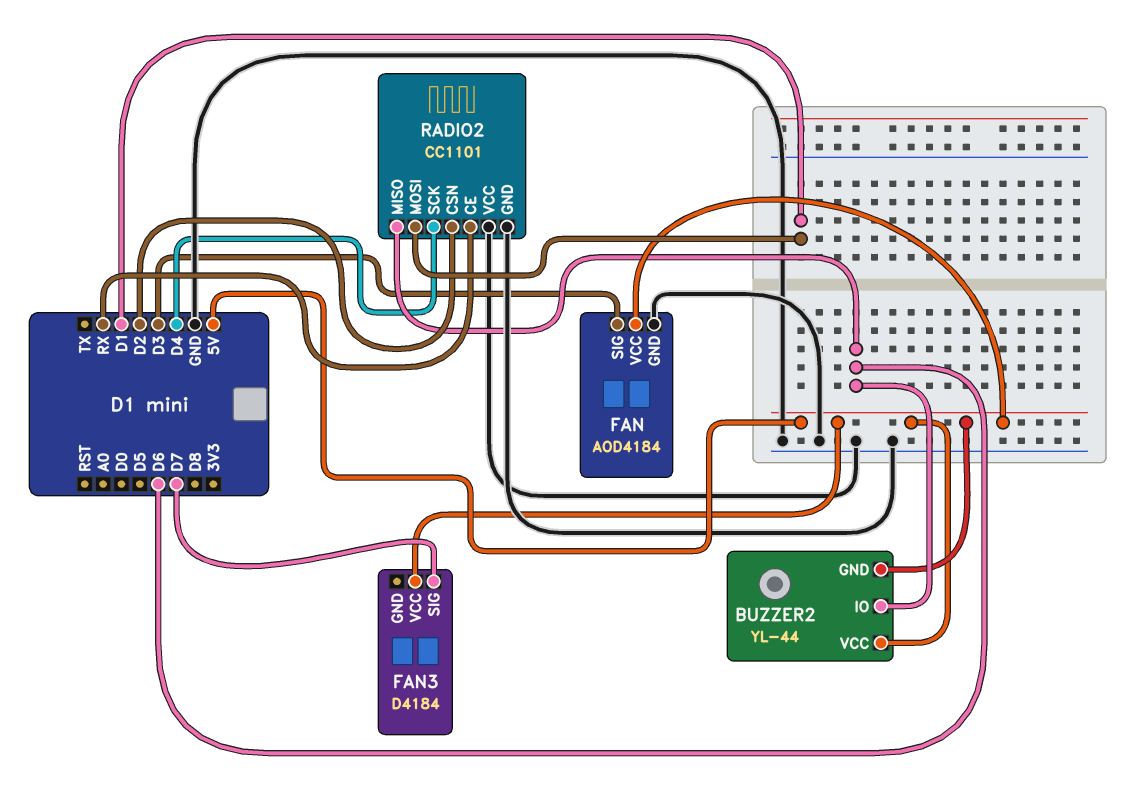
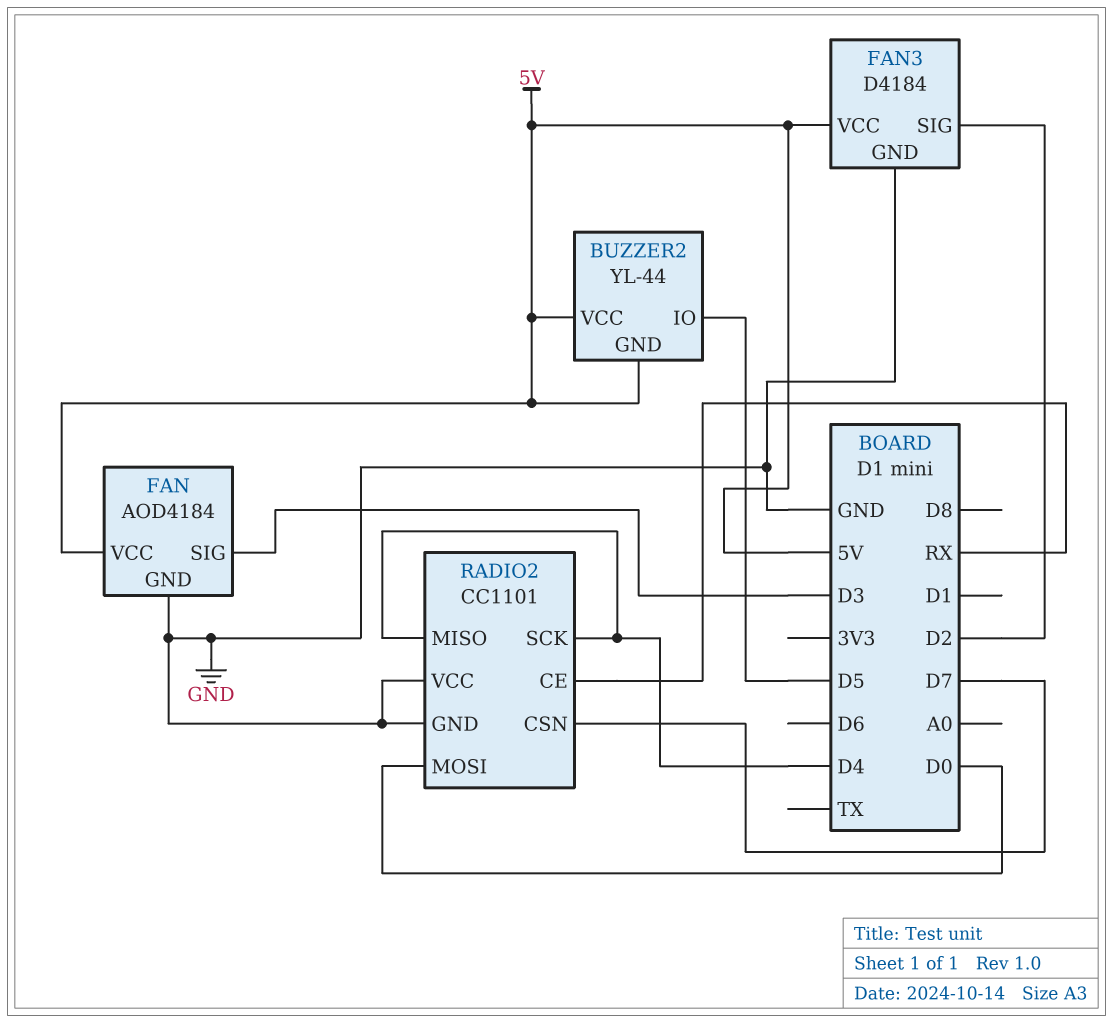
BUZZER2 pin IO: D6 -> D5
FAN3 pin GND: none -> GND
FAN3 pin SIG: D7 -> D2
RADIO2 pin CSN: D2 -> D7
RADIO2 pin MISO: D6 -> D4
RADIO2 pin MOSI: D1 -> D0

